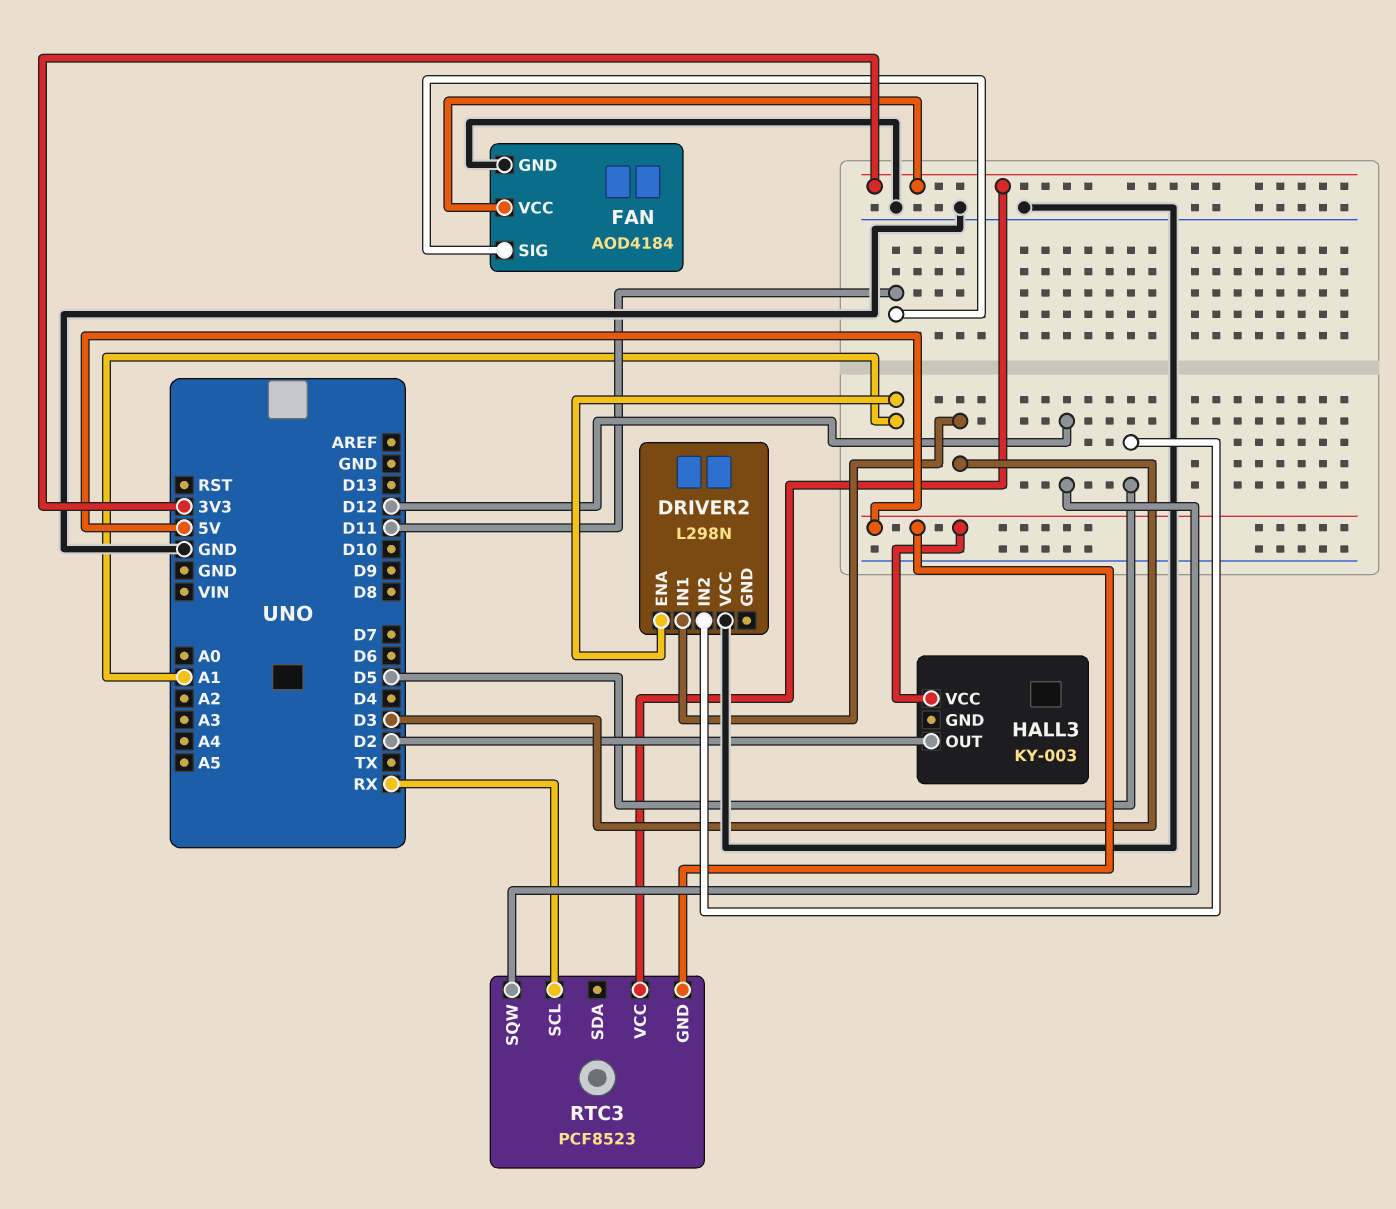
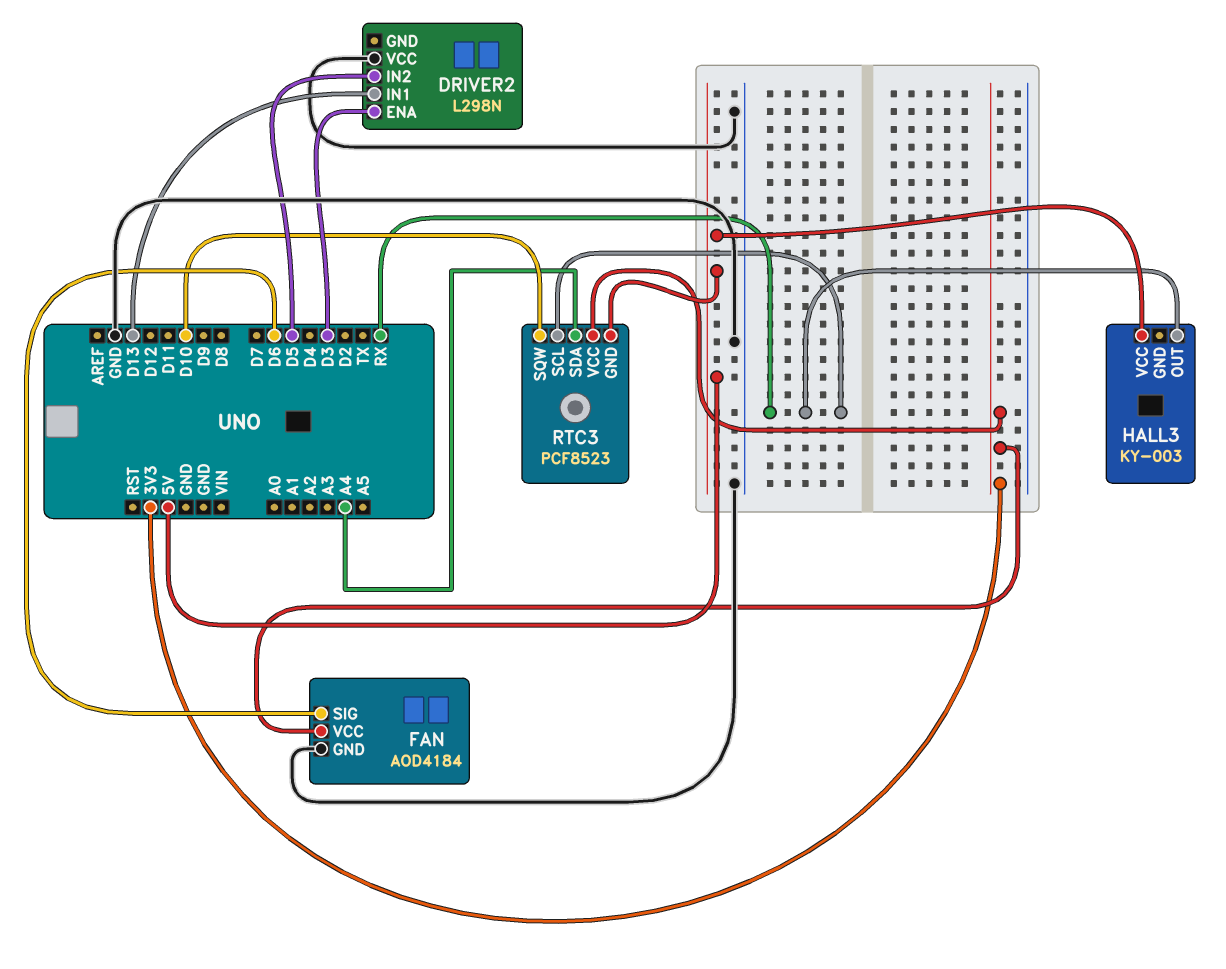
DRIVER2 pin ENA: A1 -> D3
DRIVER2 pin IN1: D3 -> D13
FAN pin SIG: D11 -> D6
HALL3 pin OUT: D2 -> RX
RTC3 pin SDA: none -> A4
RTC3 pin SQW: D12 -> D10

